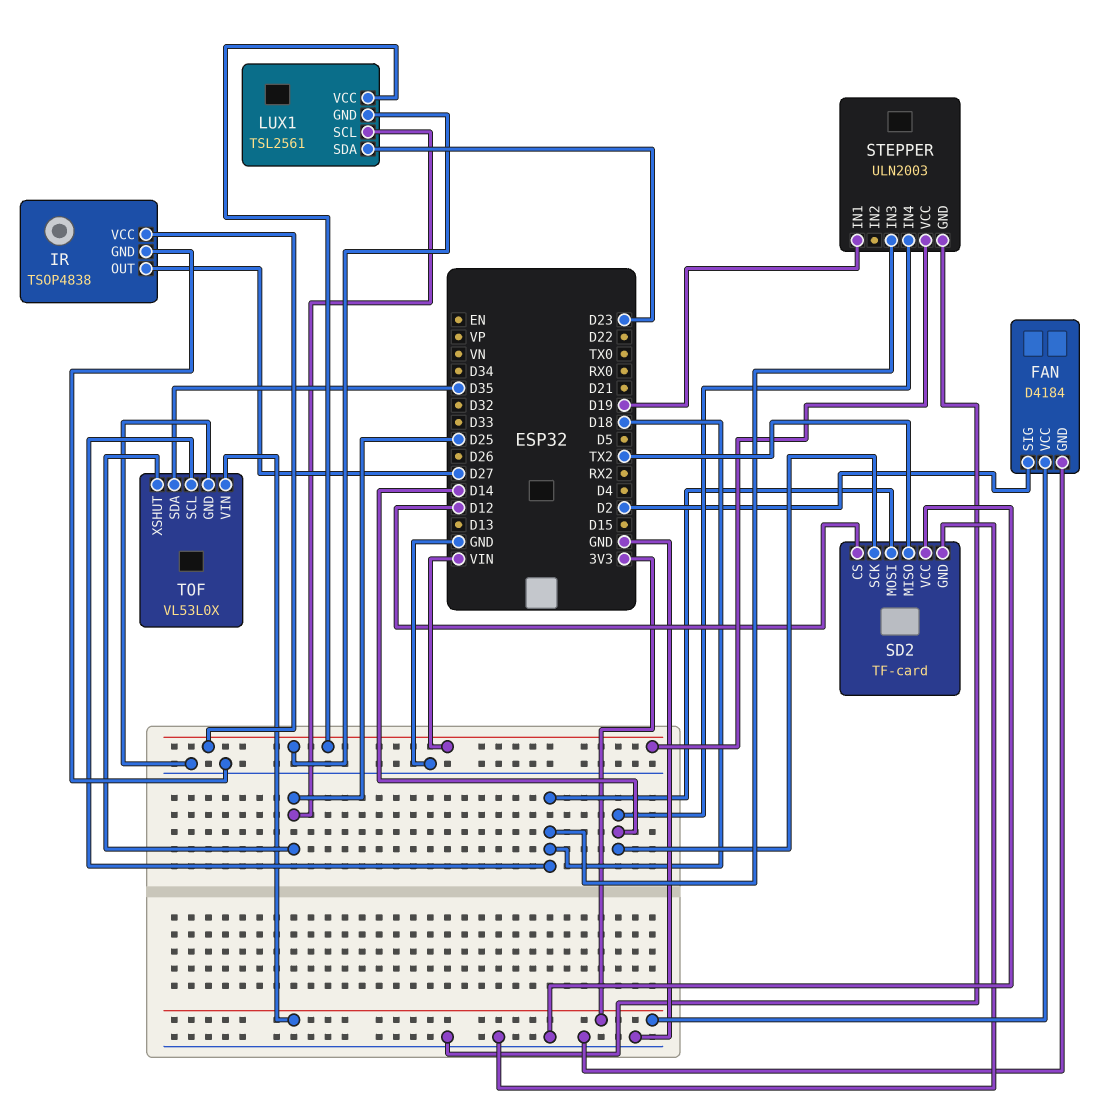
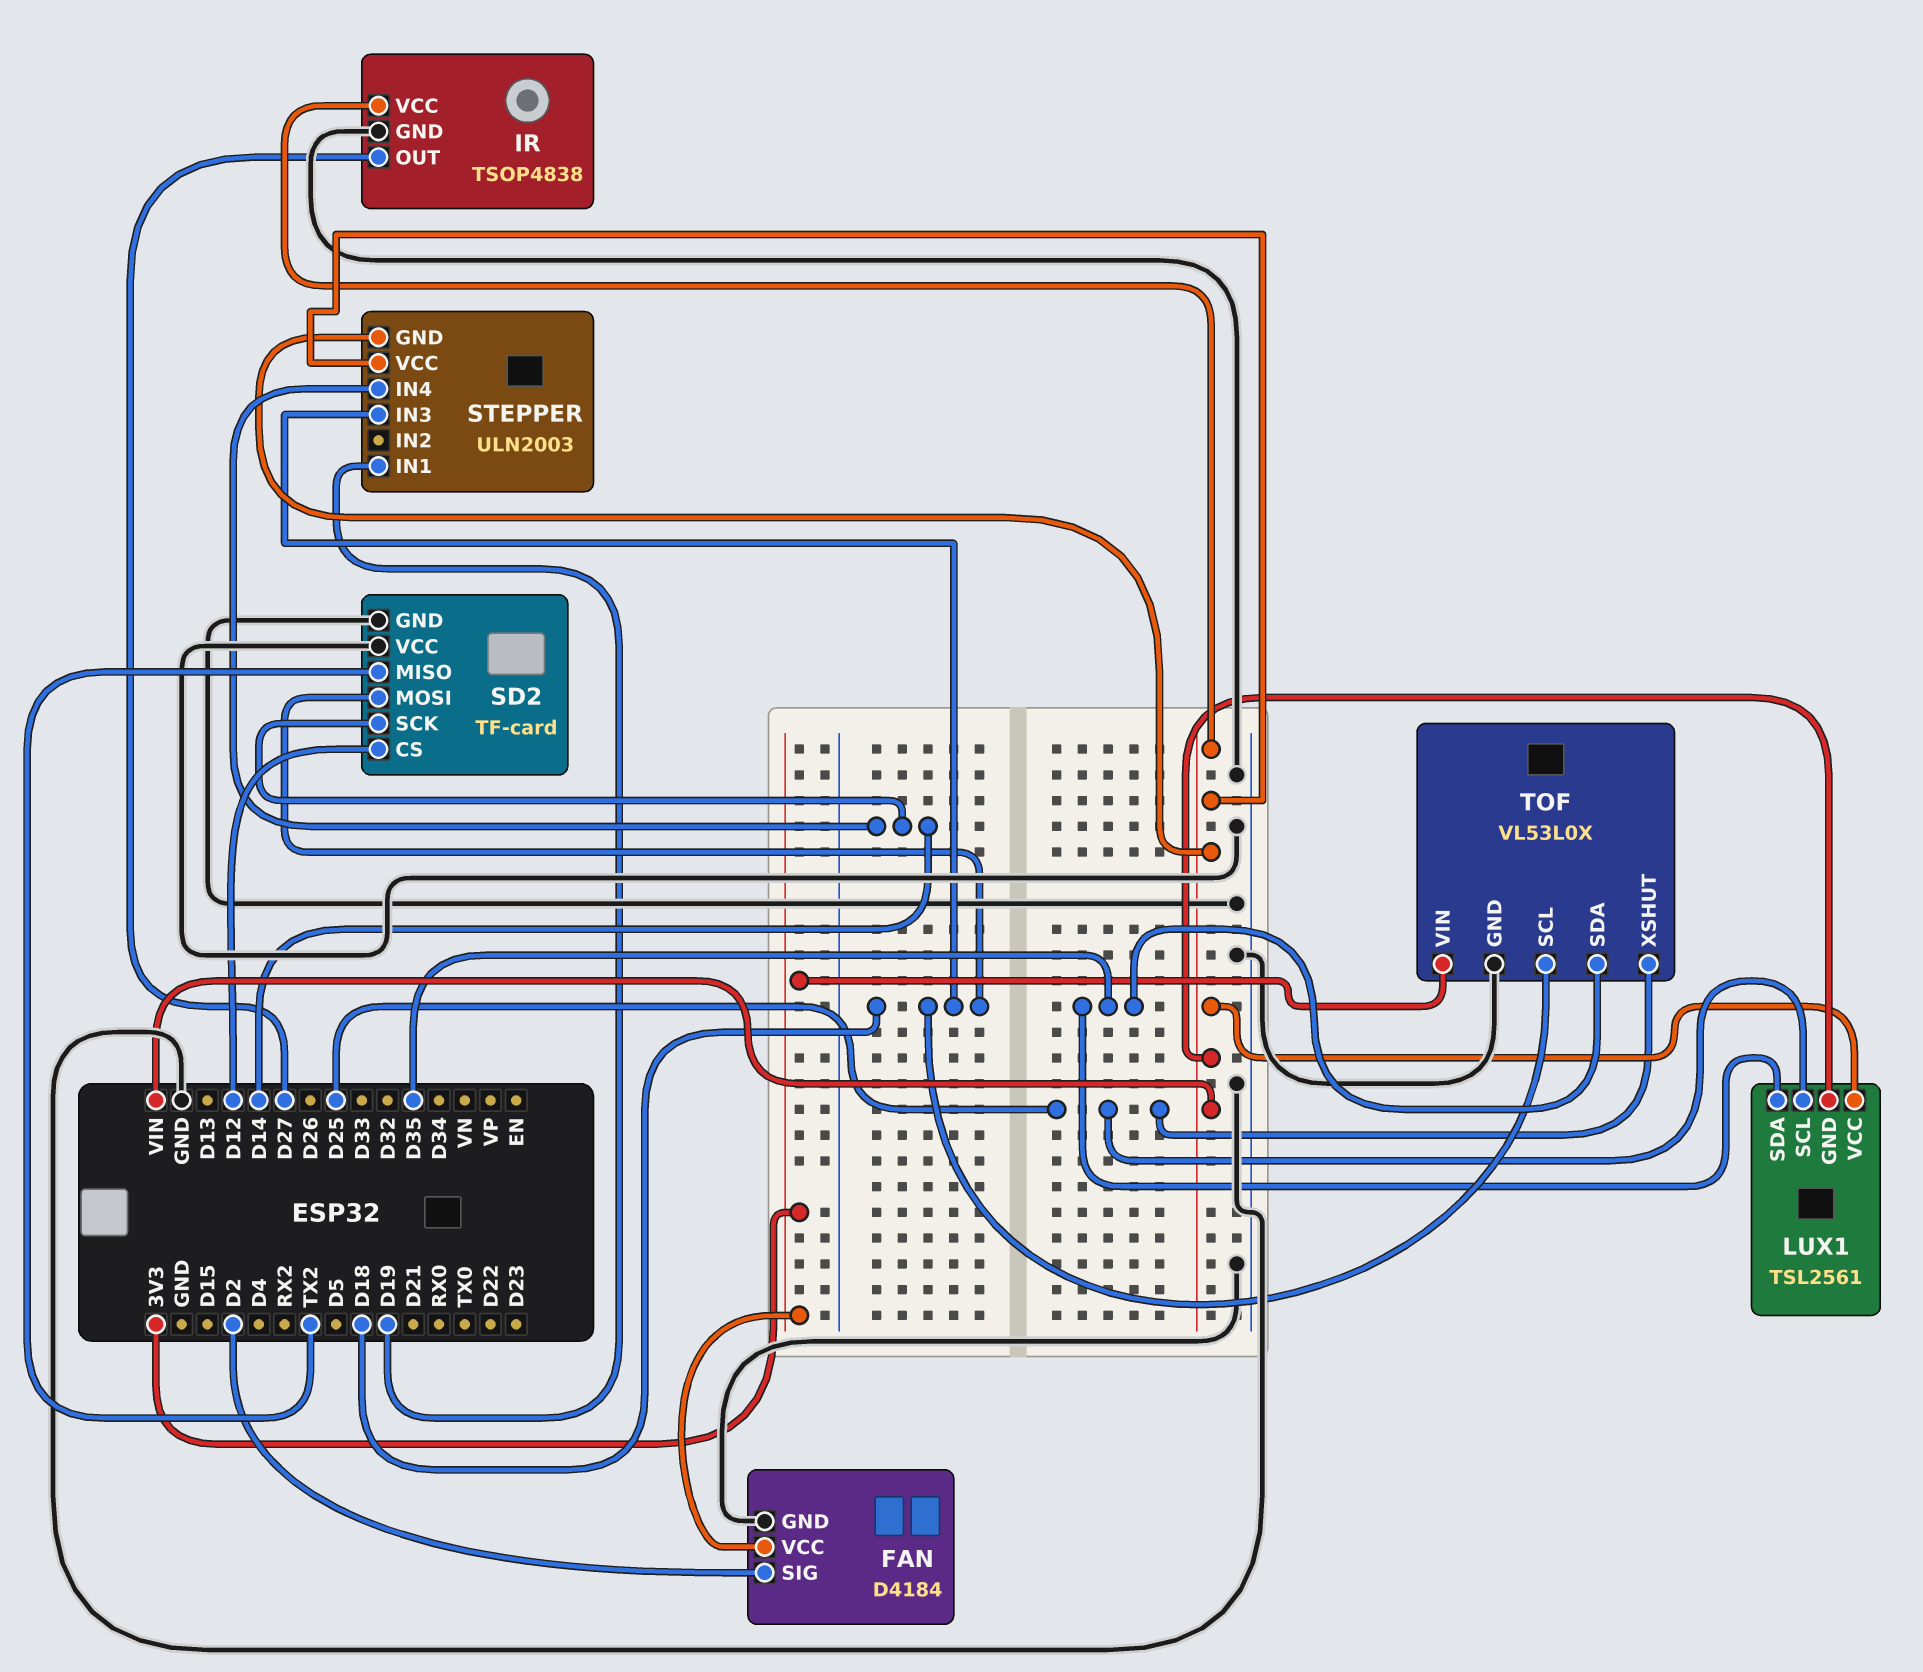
LUX1 pin SDA: D23 -> D35
STEPPER pin GND: GND -> VIN

